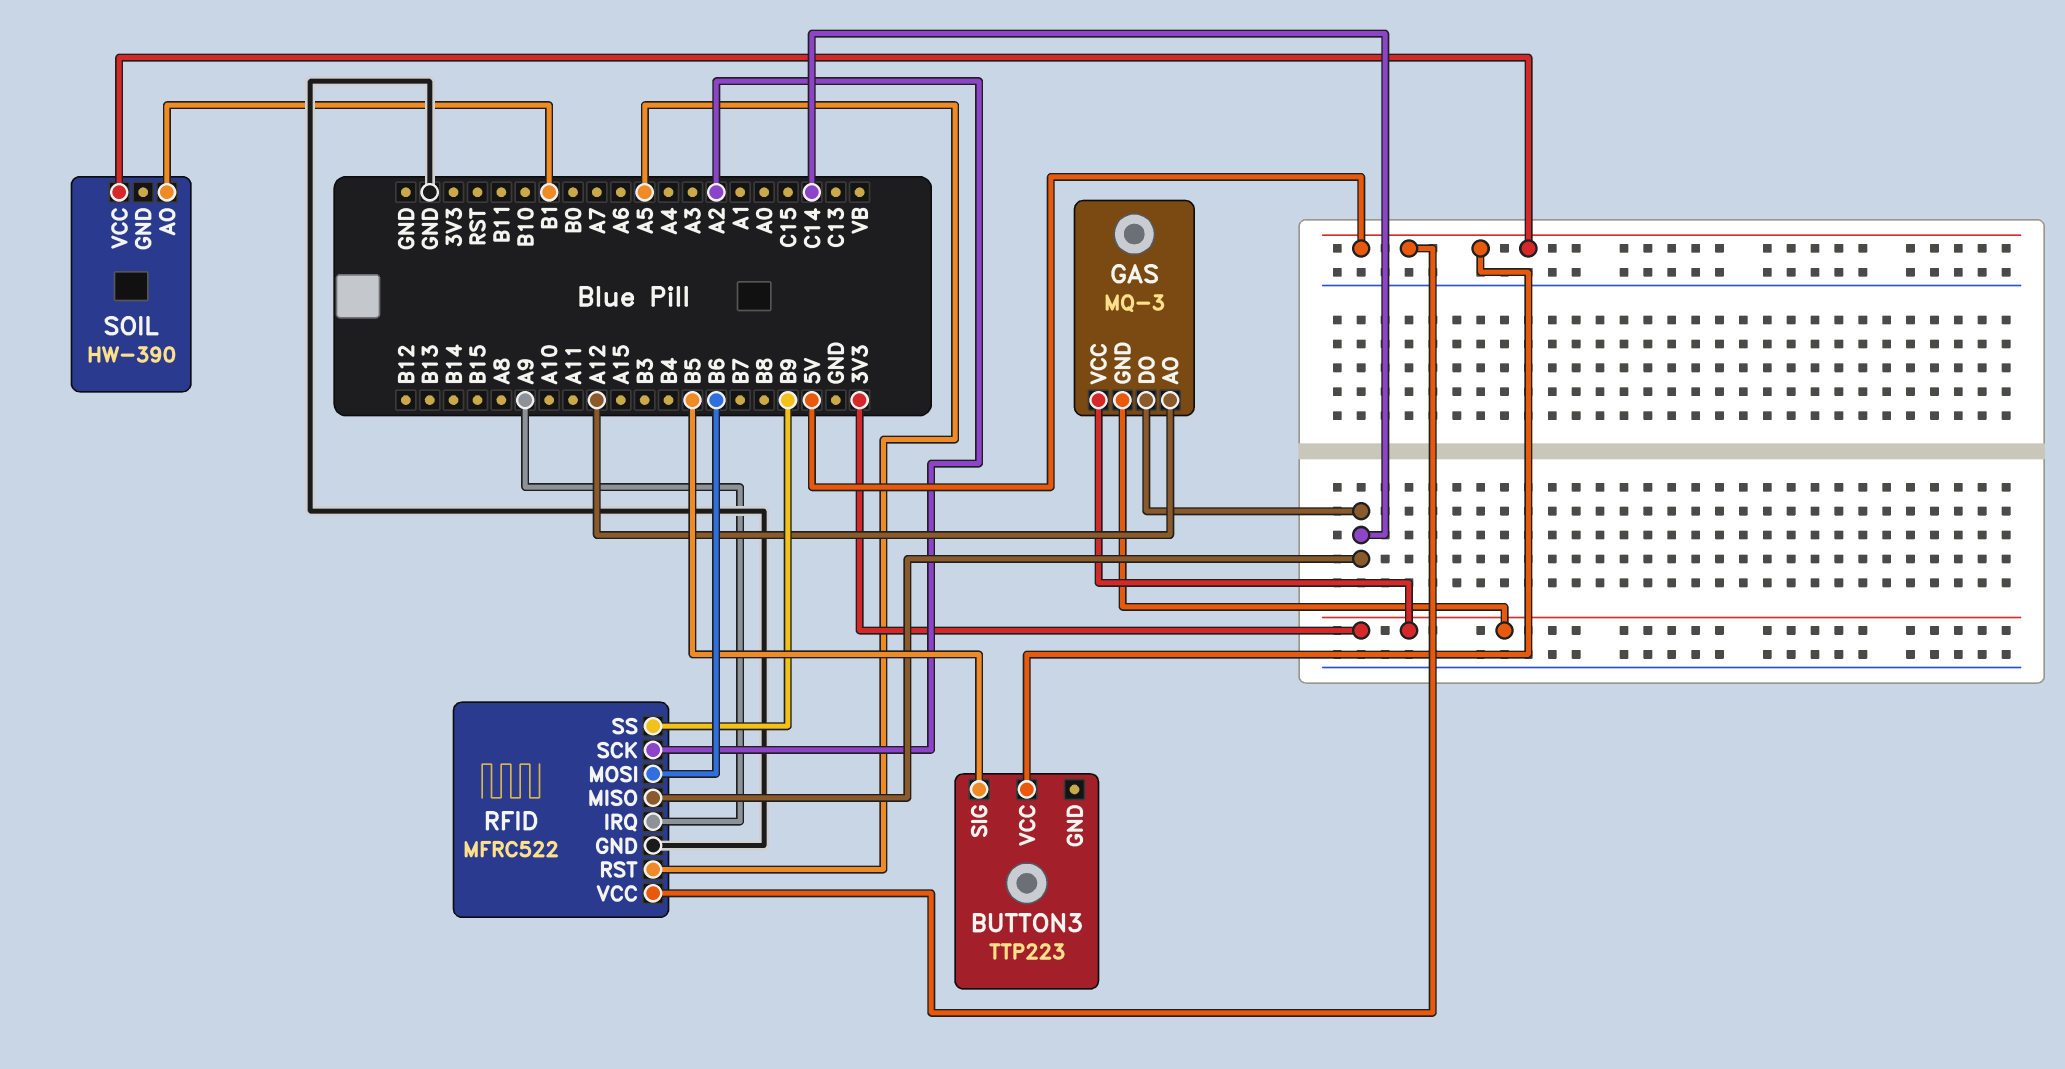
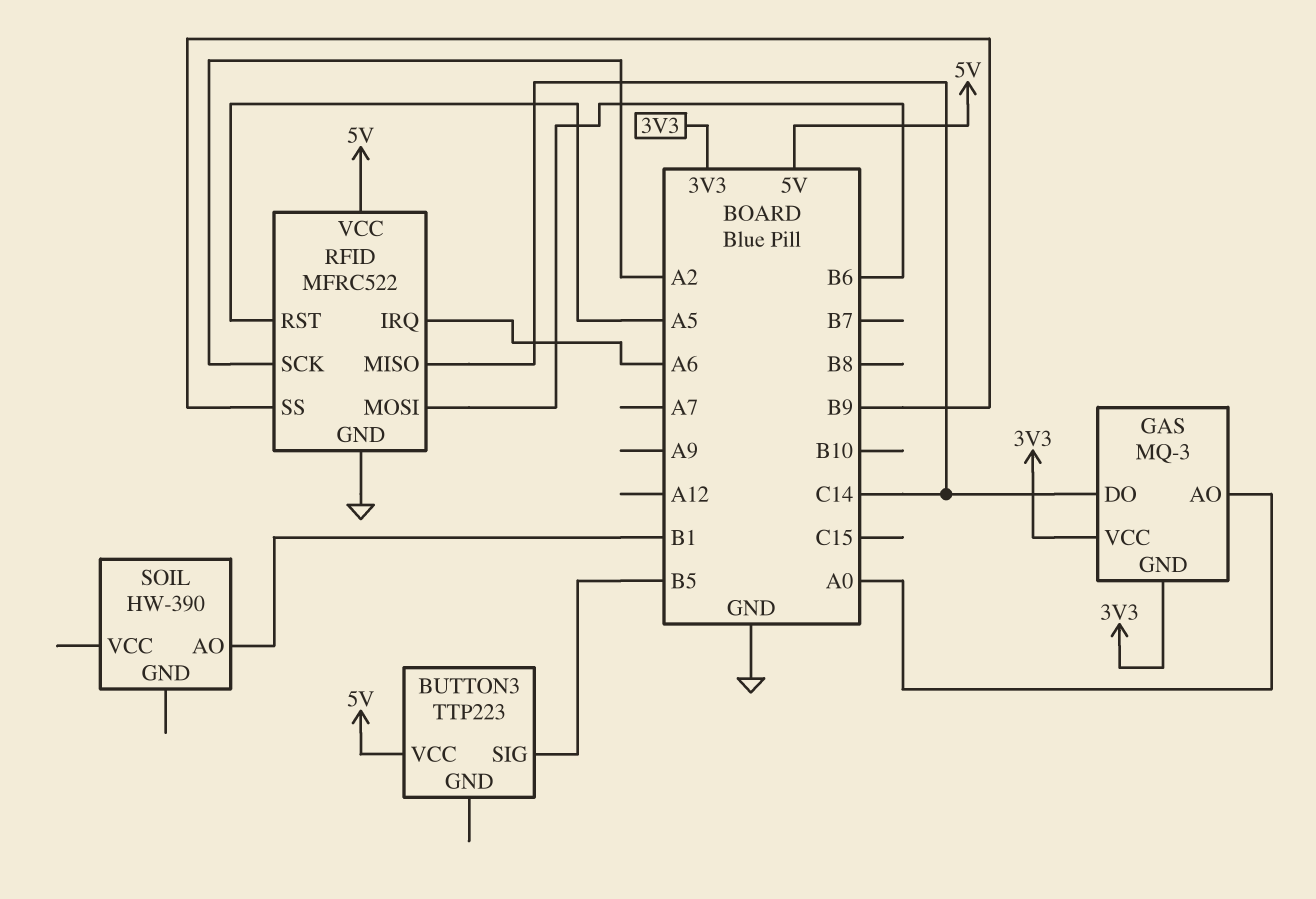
GAS pin AO: A12 -> A0
RFID pin IRQ: A9 -> A6
SOIL pin VCC: 5V -> none

